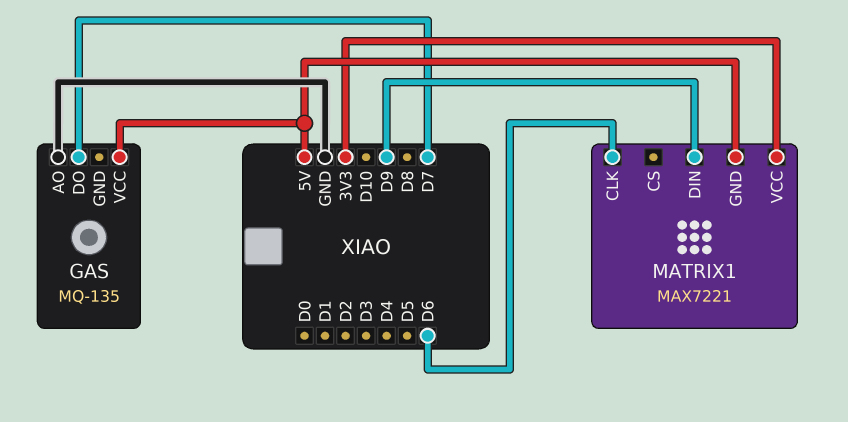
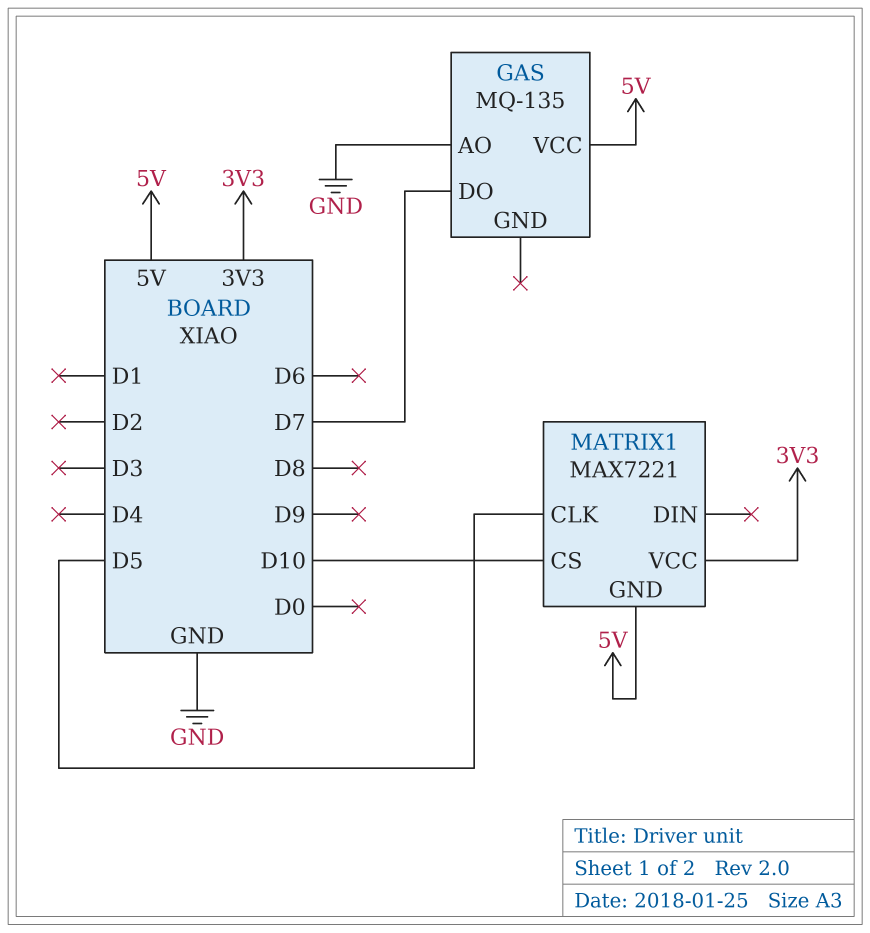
MATRIX1 pin CLK: D6 -> D5
MATRIX1 pin CS: none -> D10
MATRIX1 pin DIN: D9 -> none

